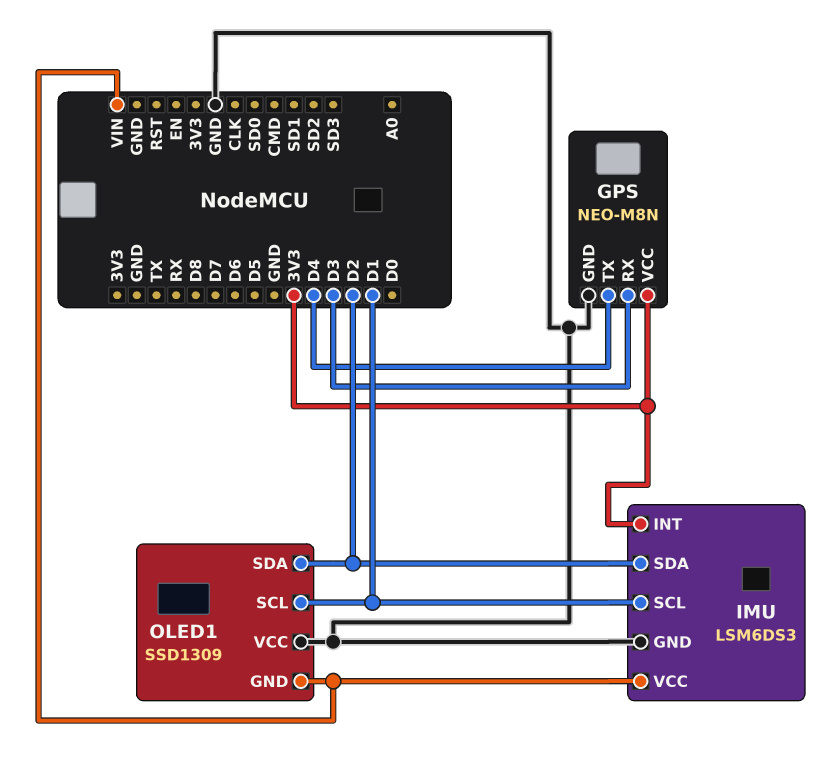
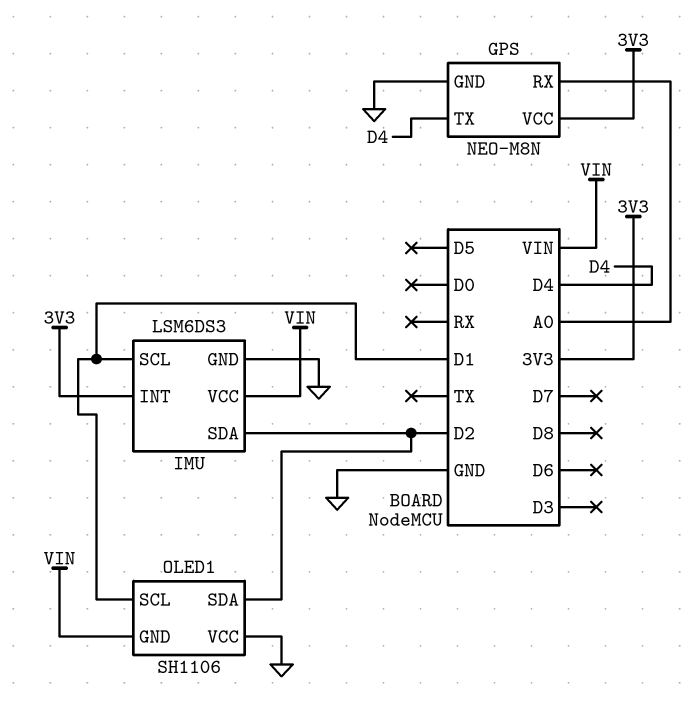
GPS pin RX: D3 -> A0
OLED1: SSD1309 -> SH1106

